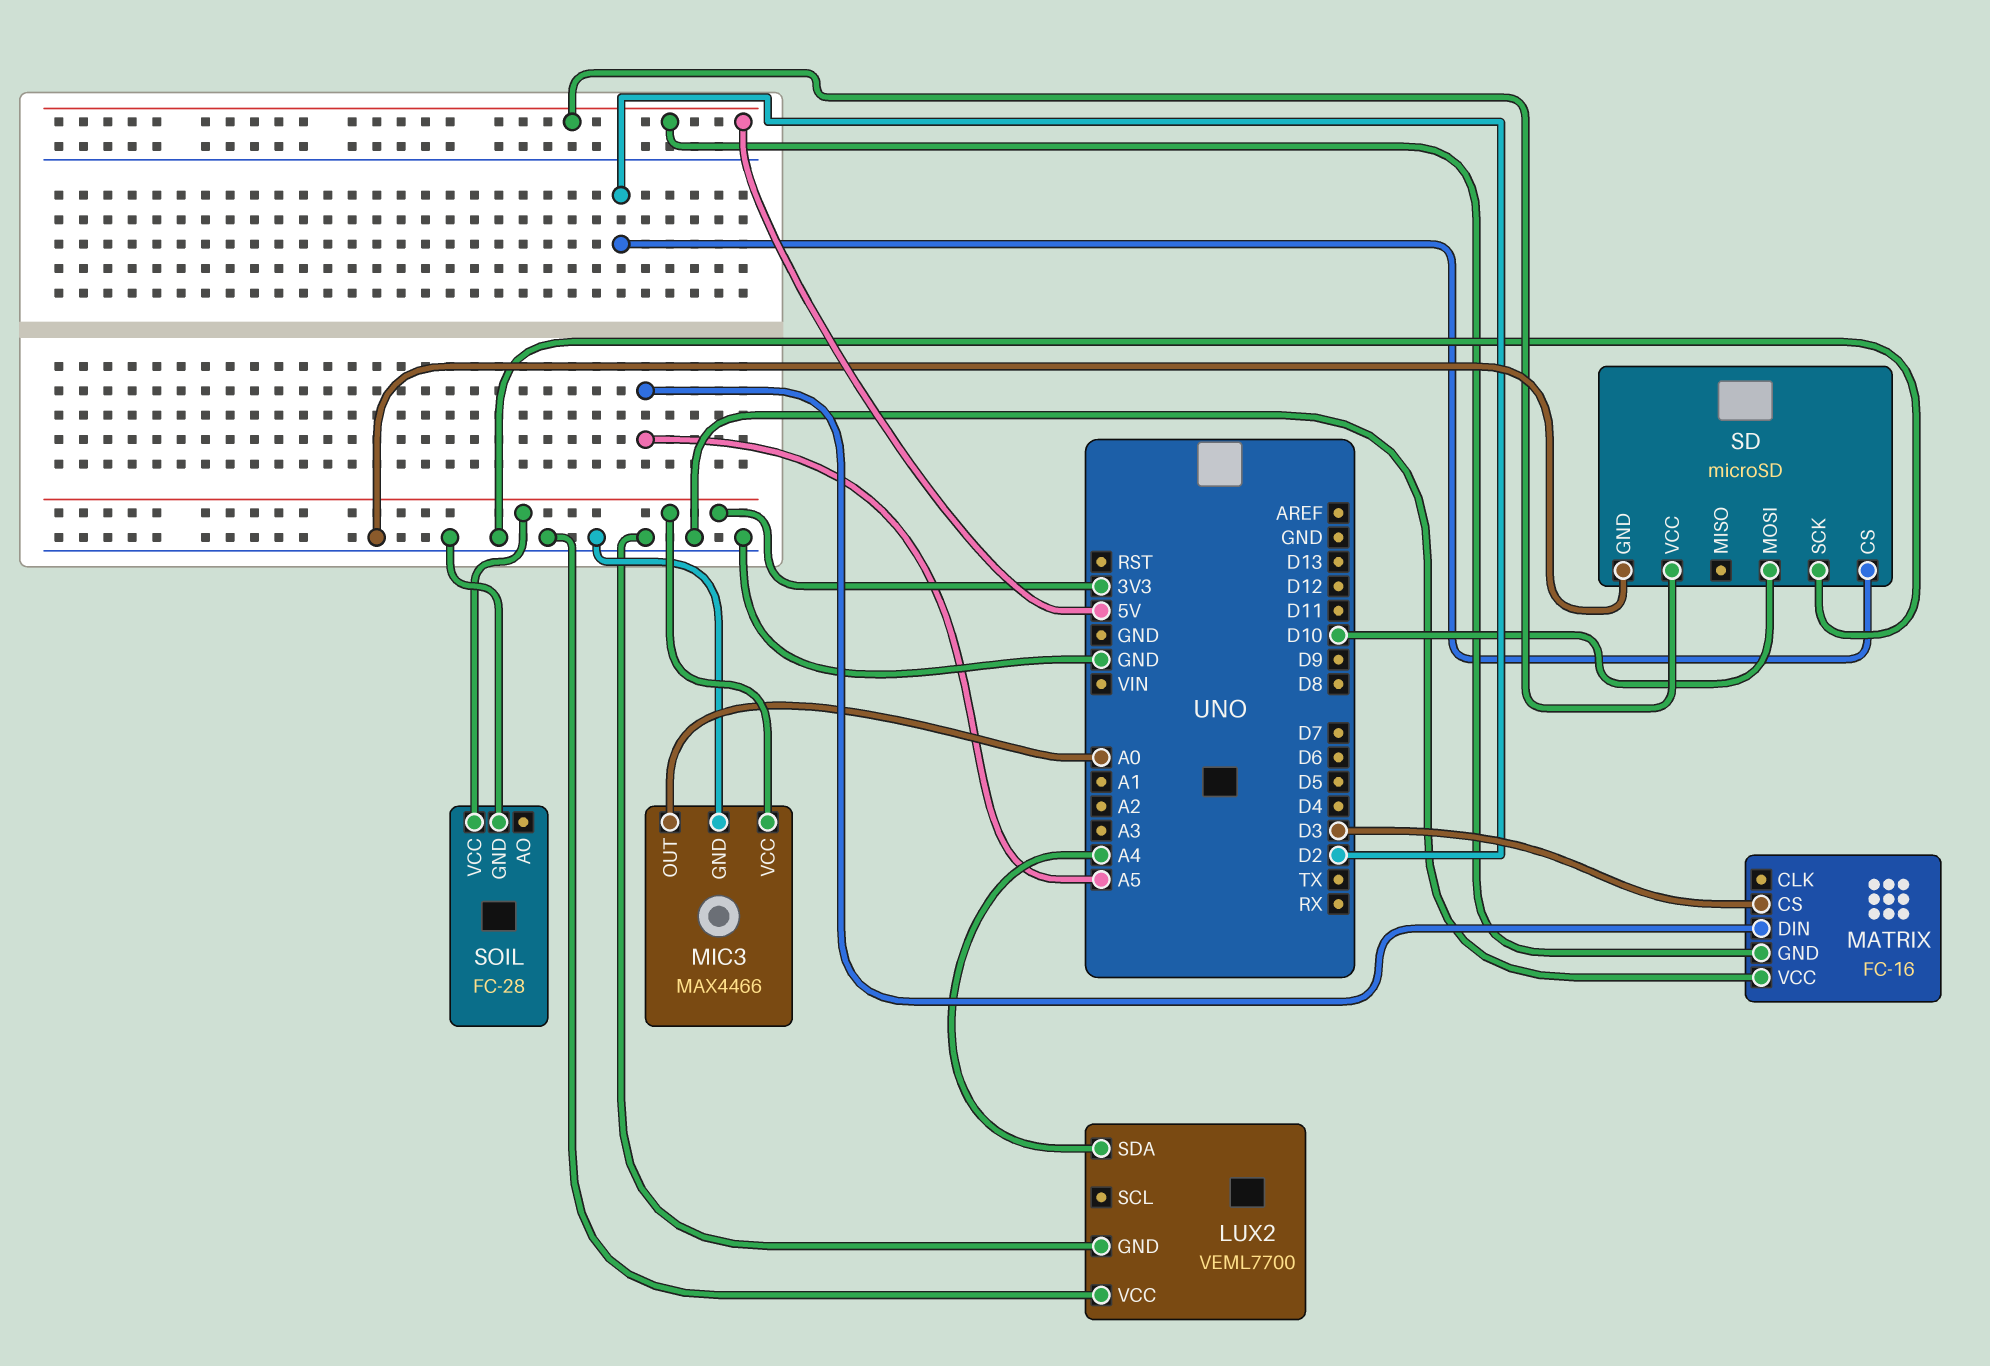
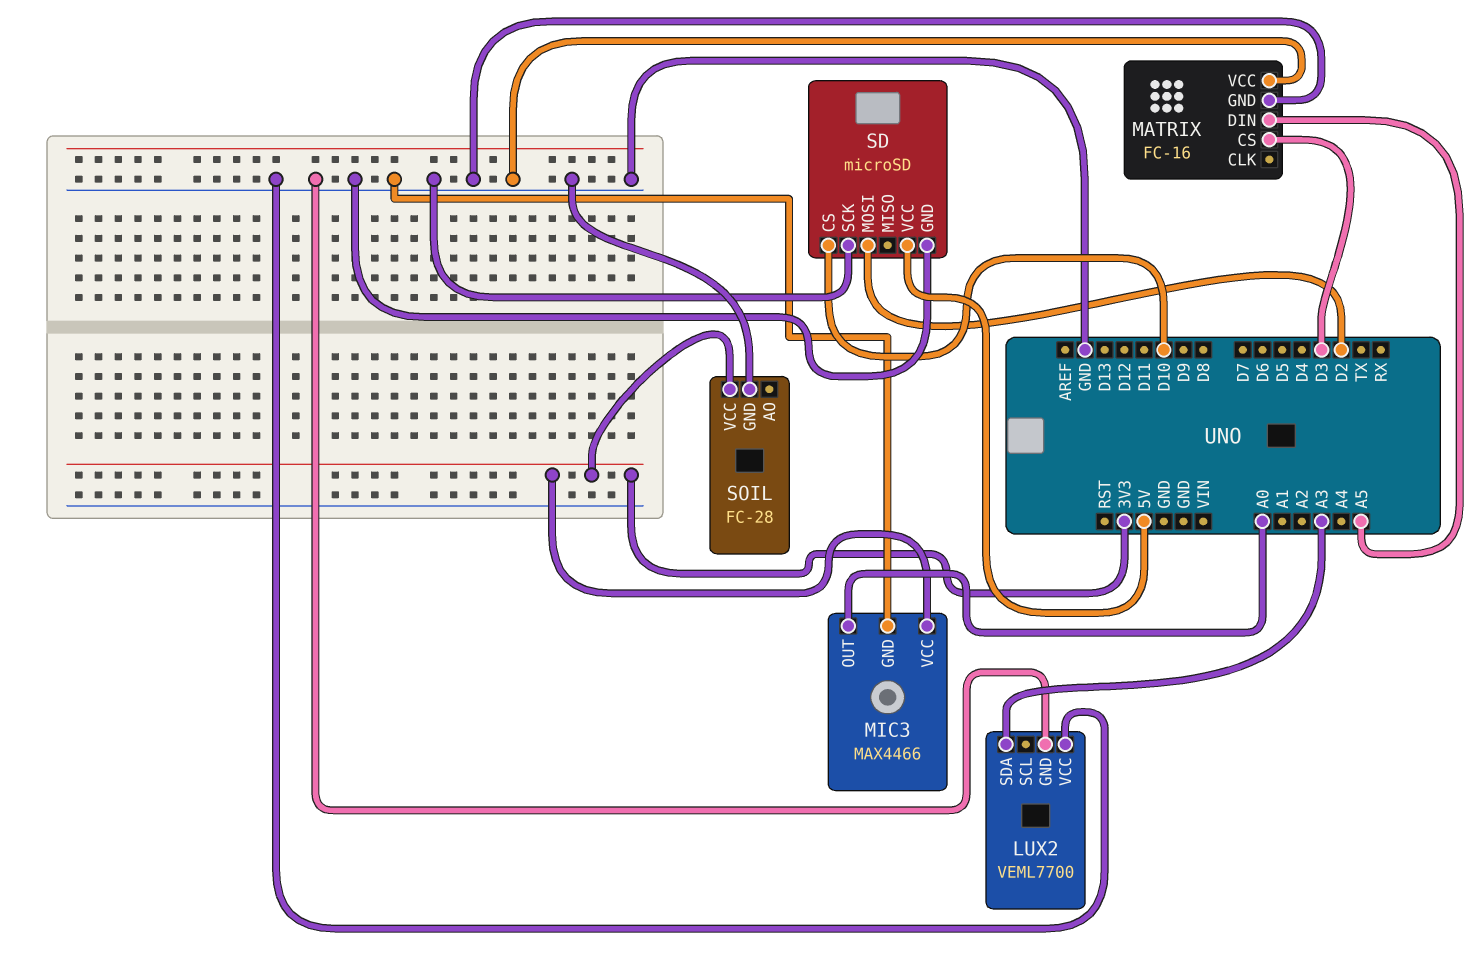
LUX2 pin SDA: A4 -> A3
MATRIX pin GND: 5V -> GND
SD pin CS: D2 -> D10
SD pin MOSI: D10 -> D2

